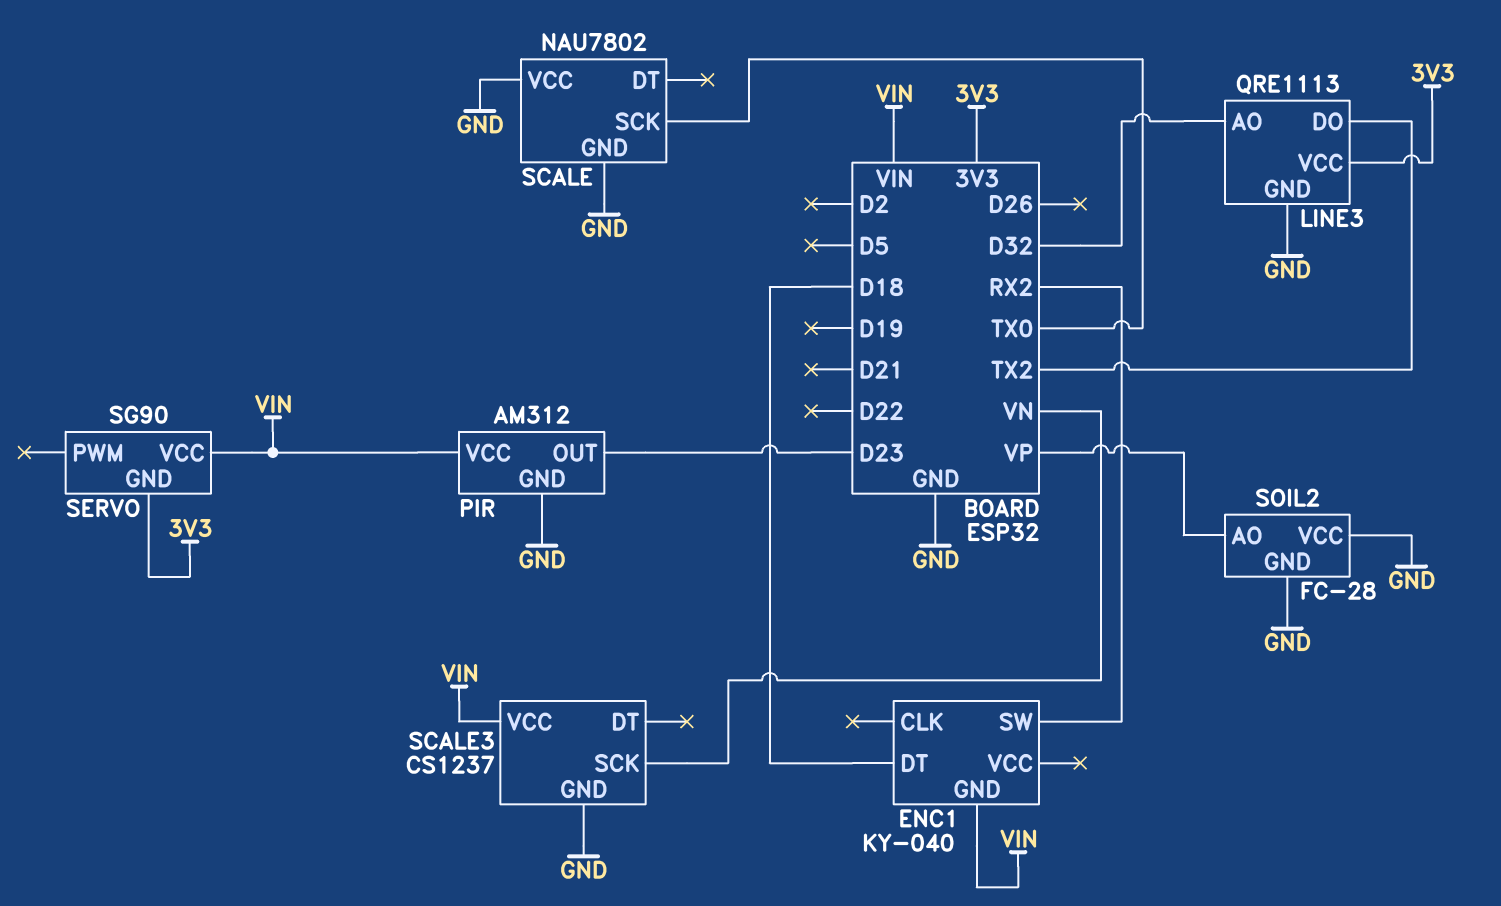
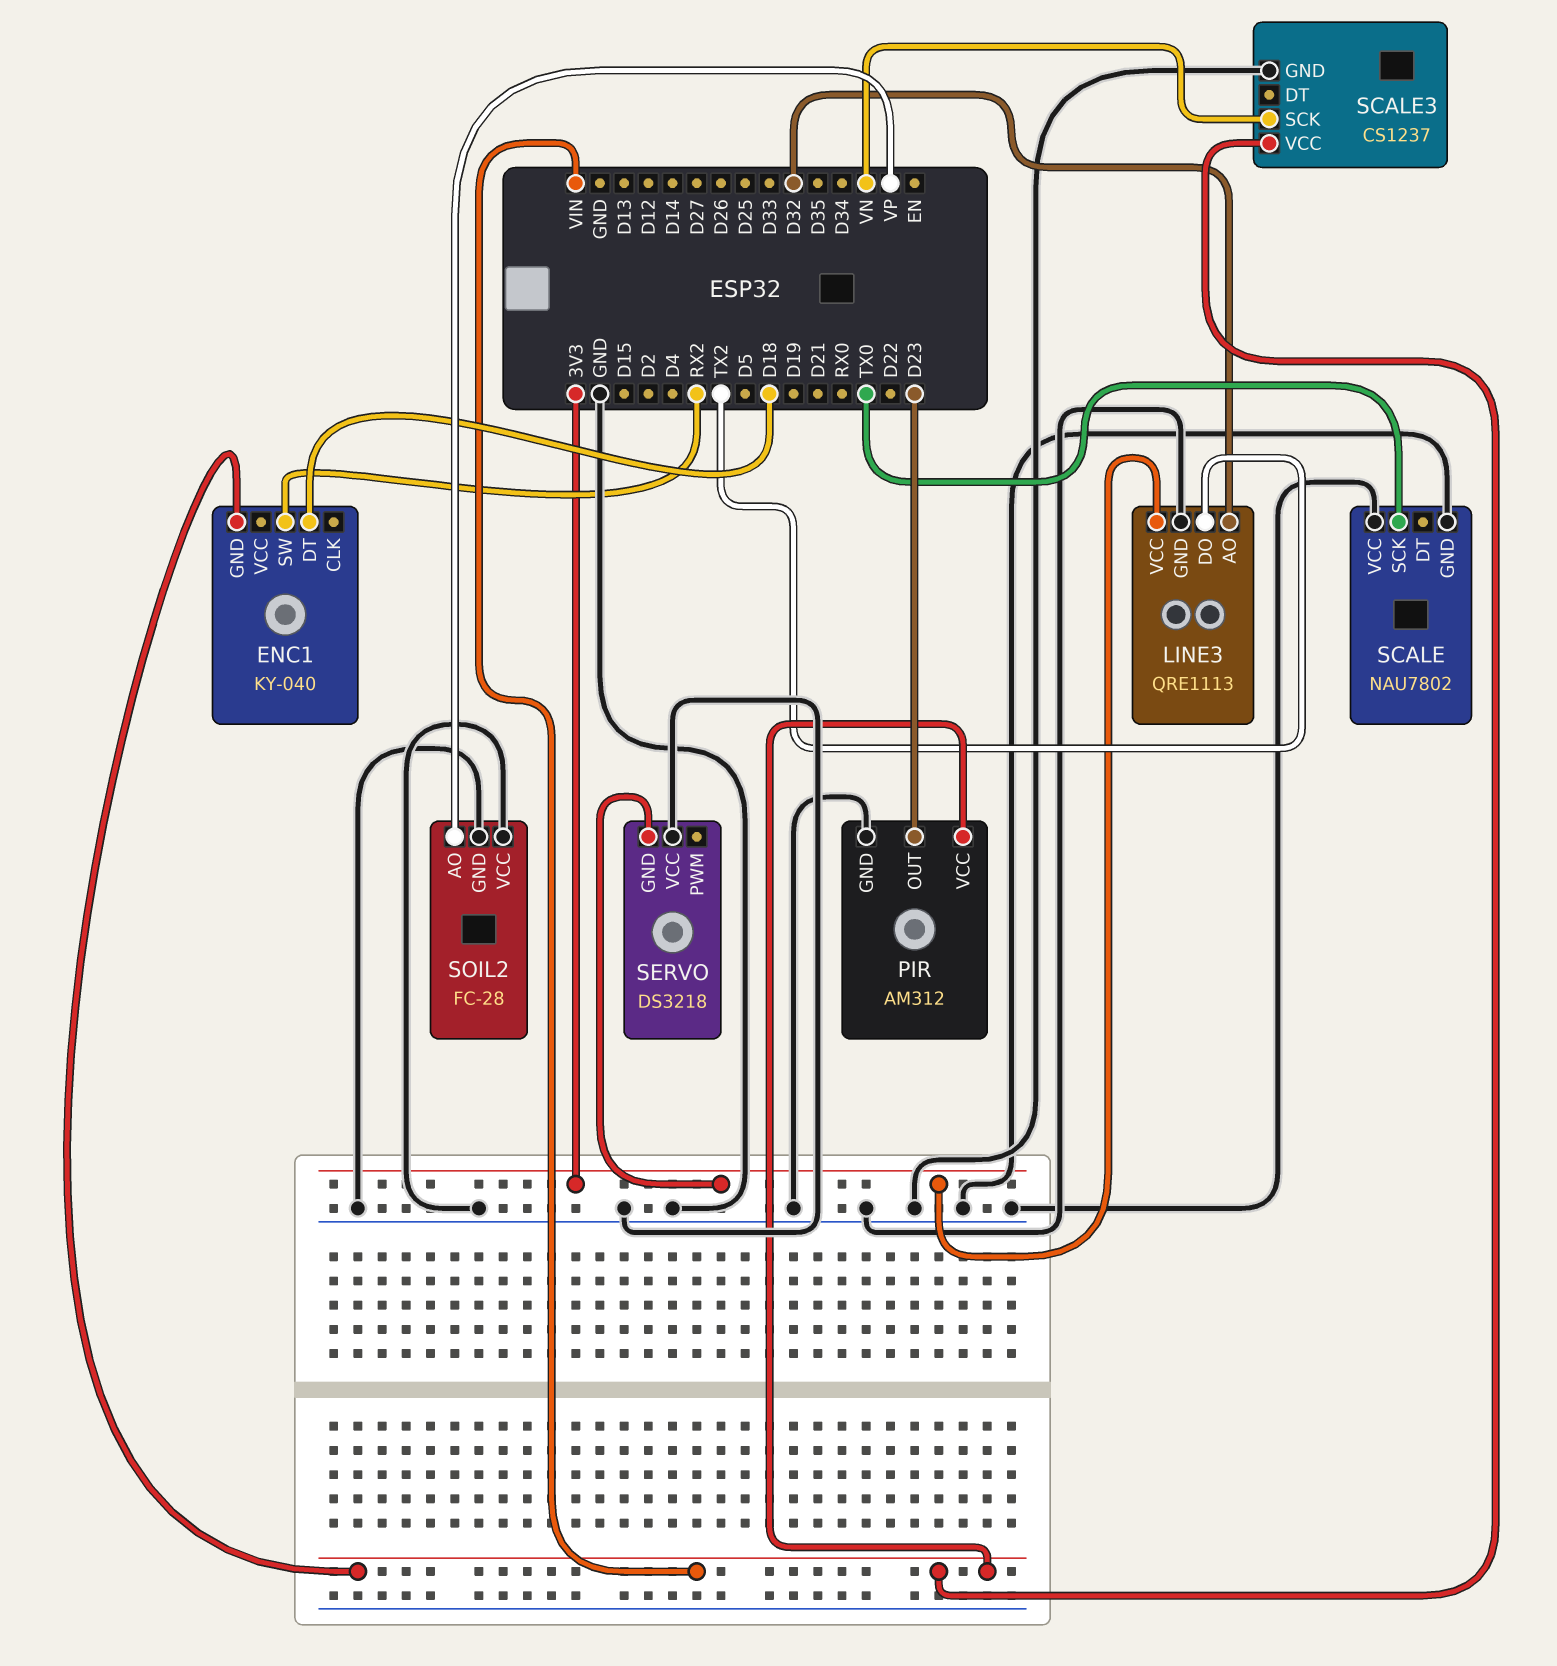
SERVO: SG90 -> DS3218
SERVO pin VCC: VIN -> GND

